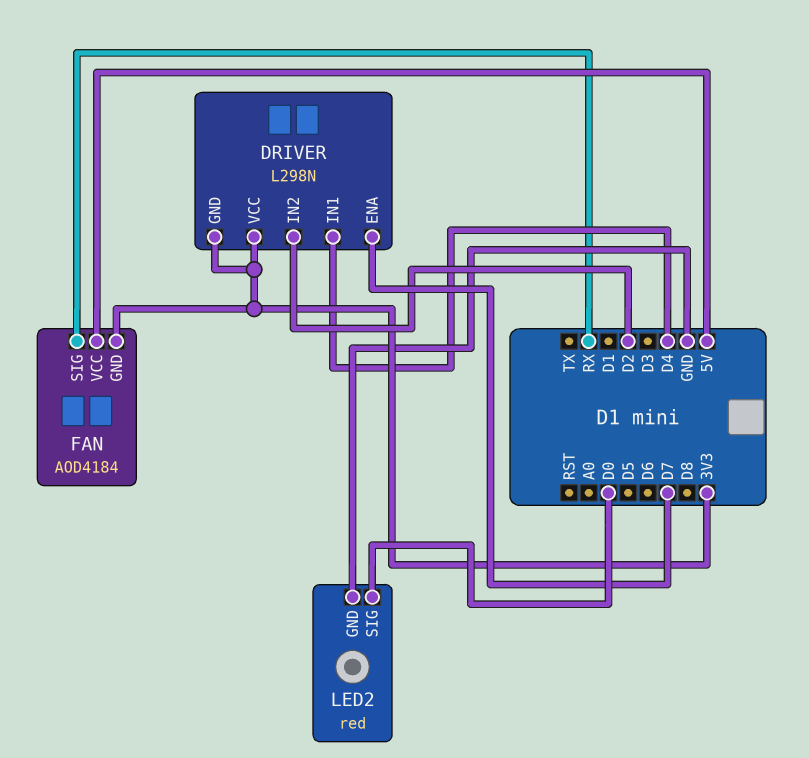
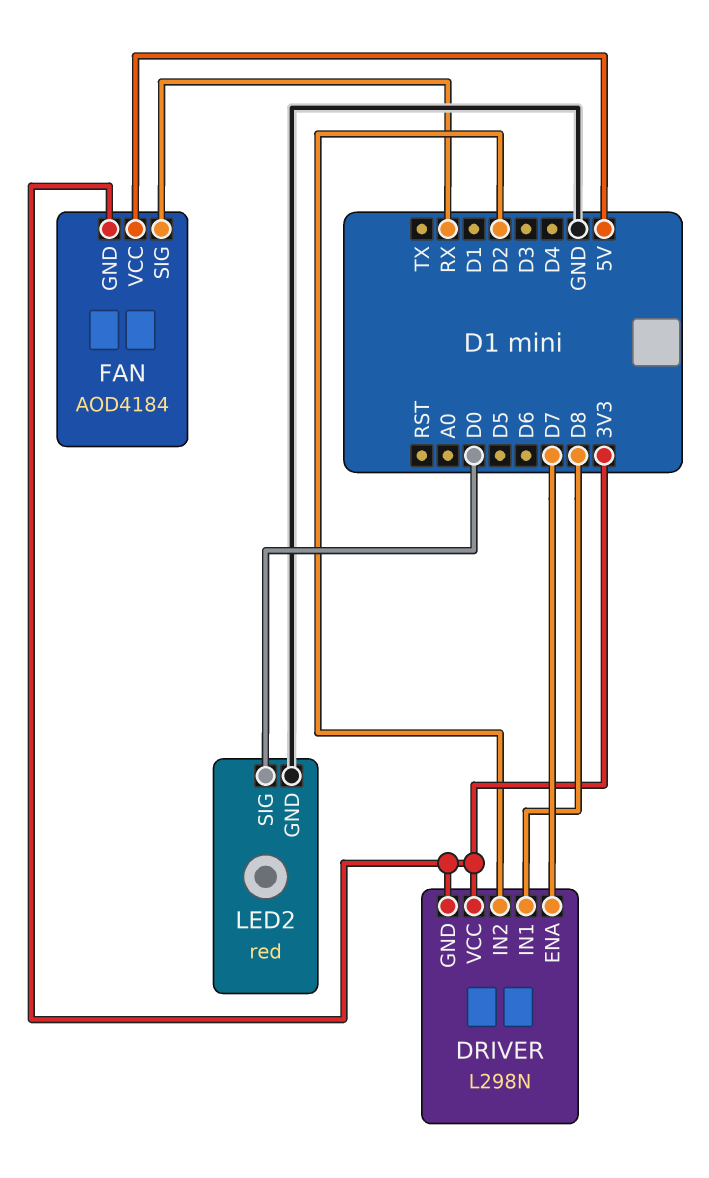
DRIVER pin IN1: D4 -> D8

